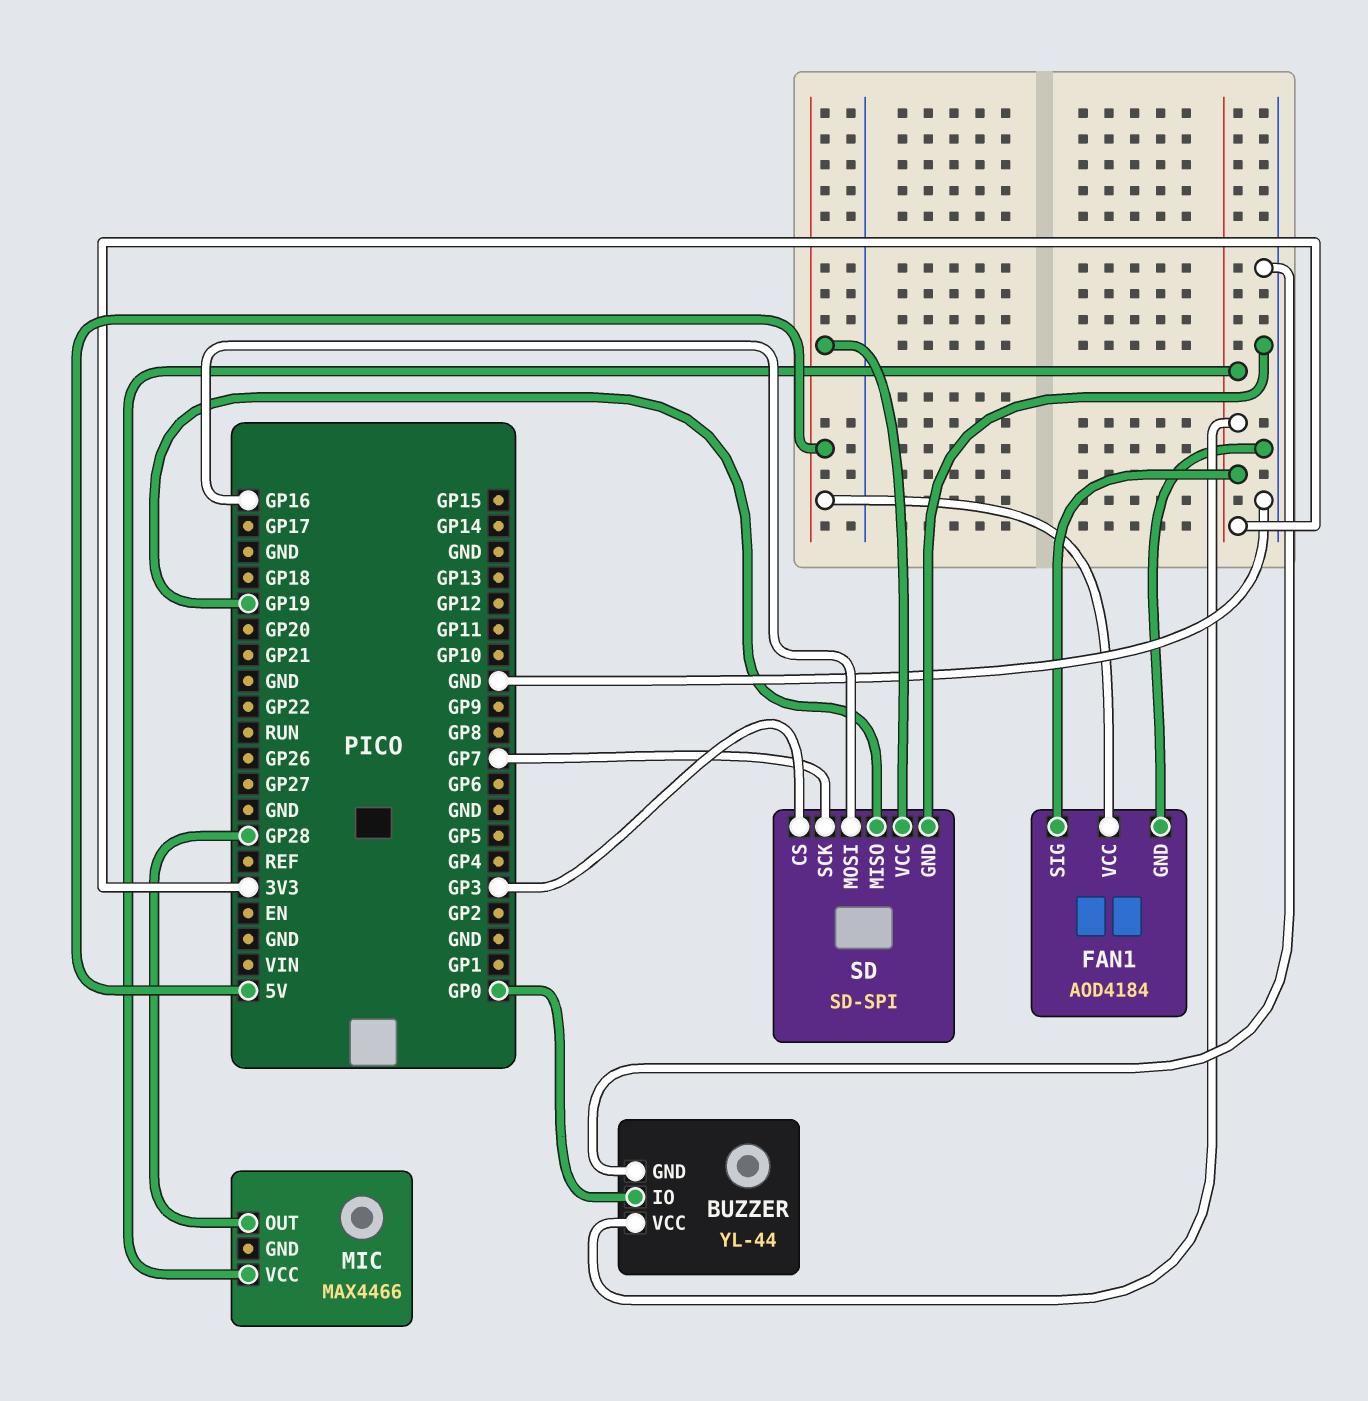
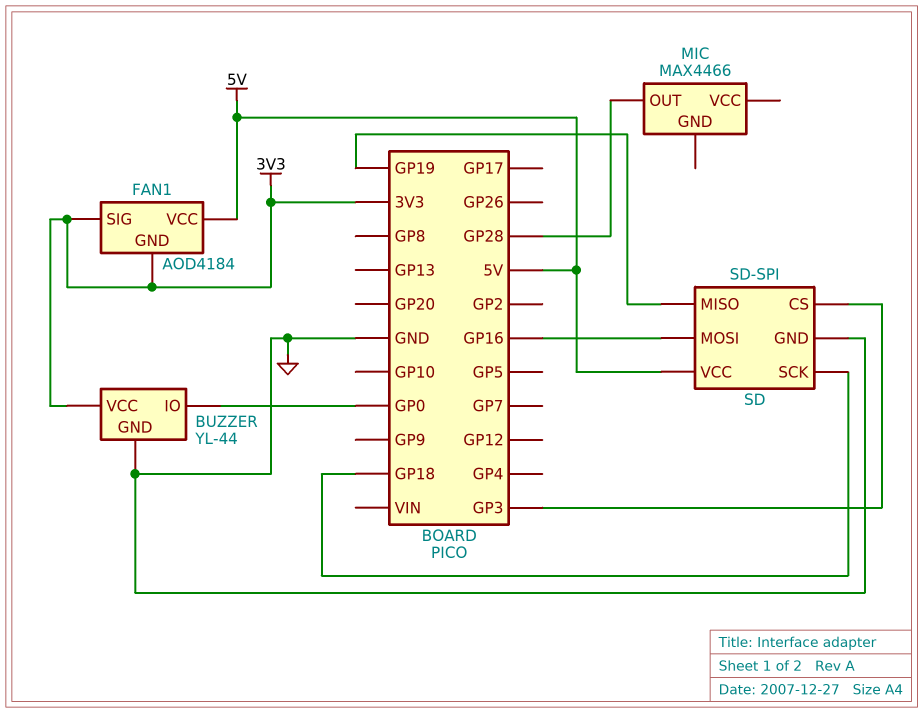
FAN1 pin GND: GND -> 3V3
MIC pin VCC: 3V3 -> none
SD pin SCK: GP7 -> GP18

